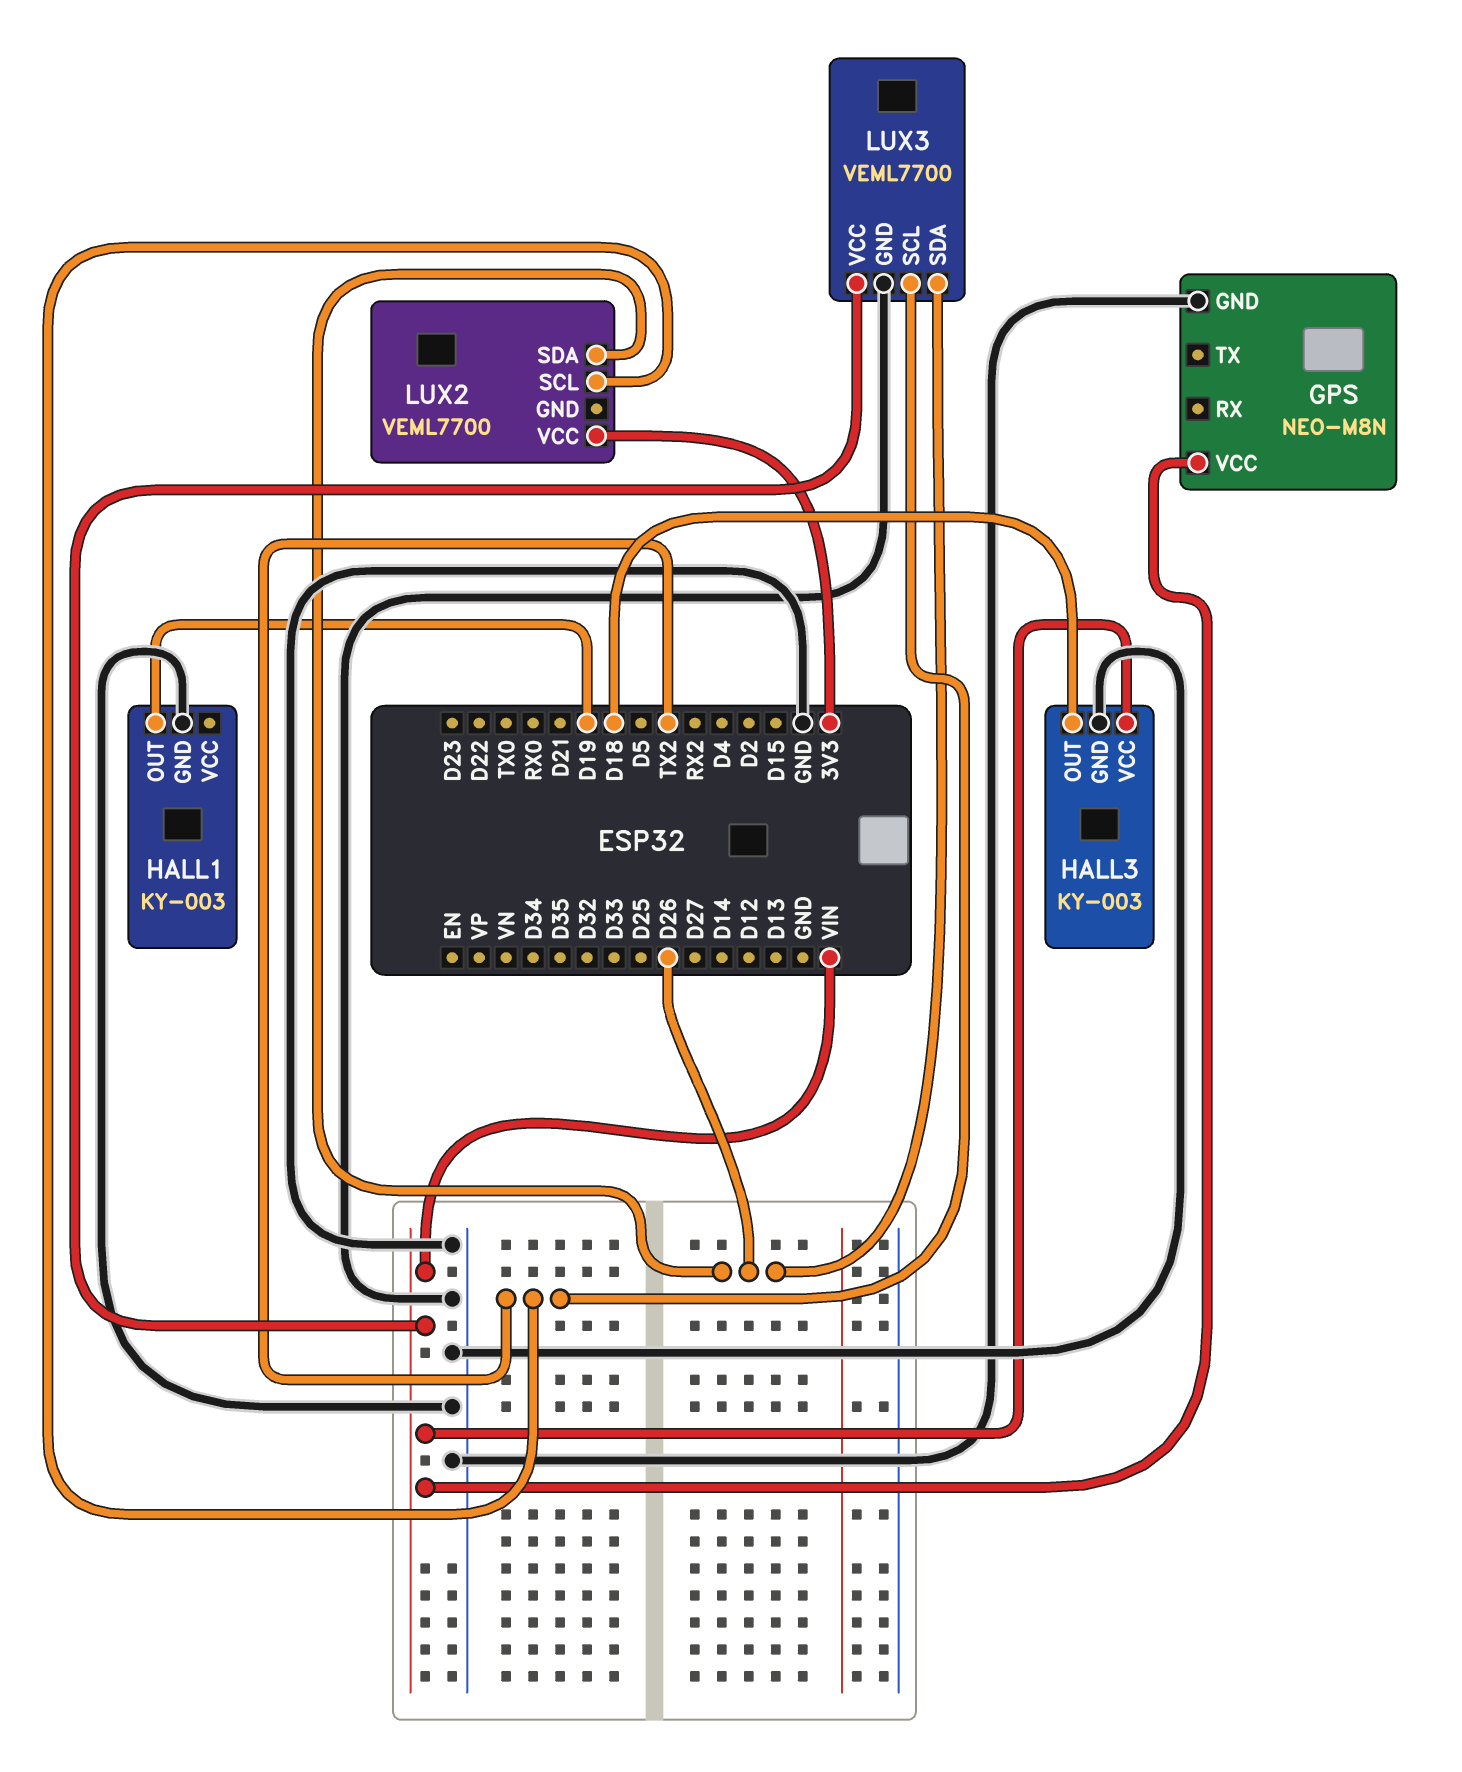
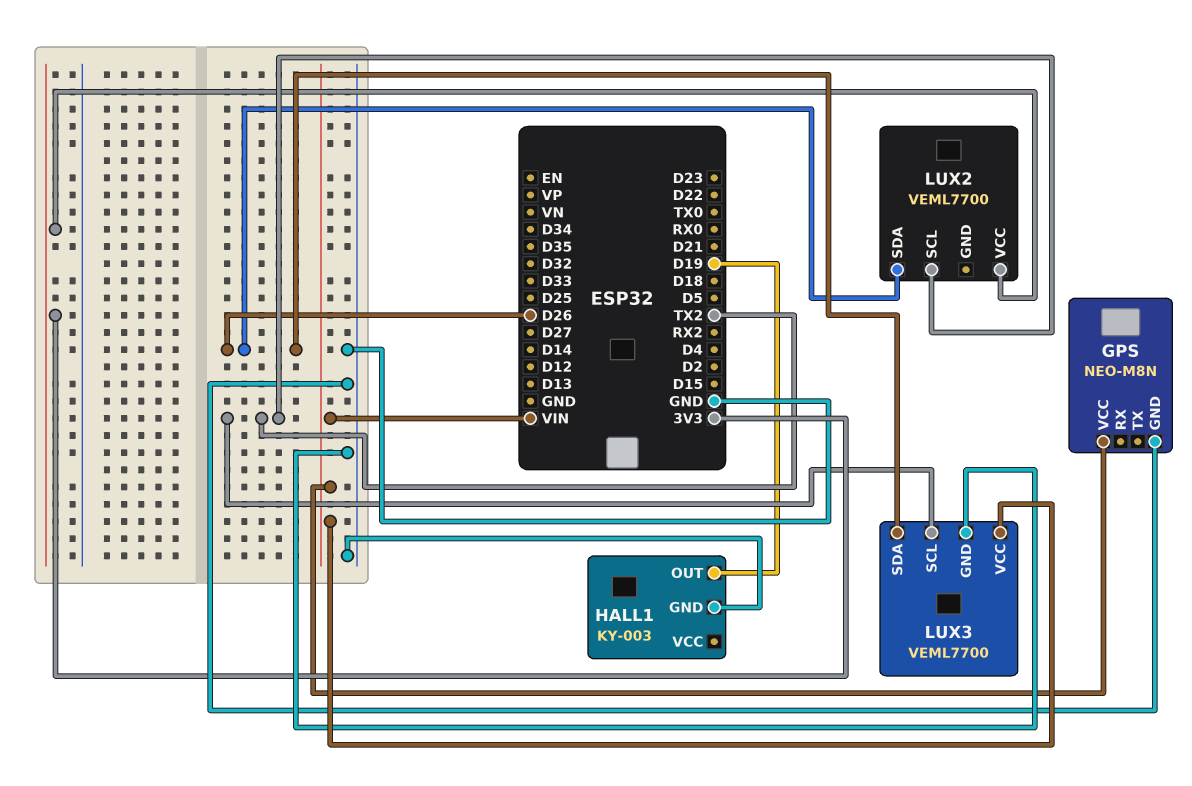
HALL3: KY-003 -> none
HALL3 pin GND: GND -> none
HALL3 pin OUT: D18 -> none
HALL3 pin VCC: VIN -> none

